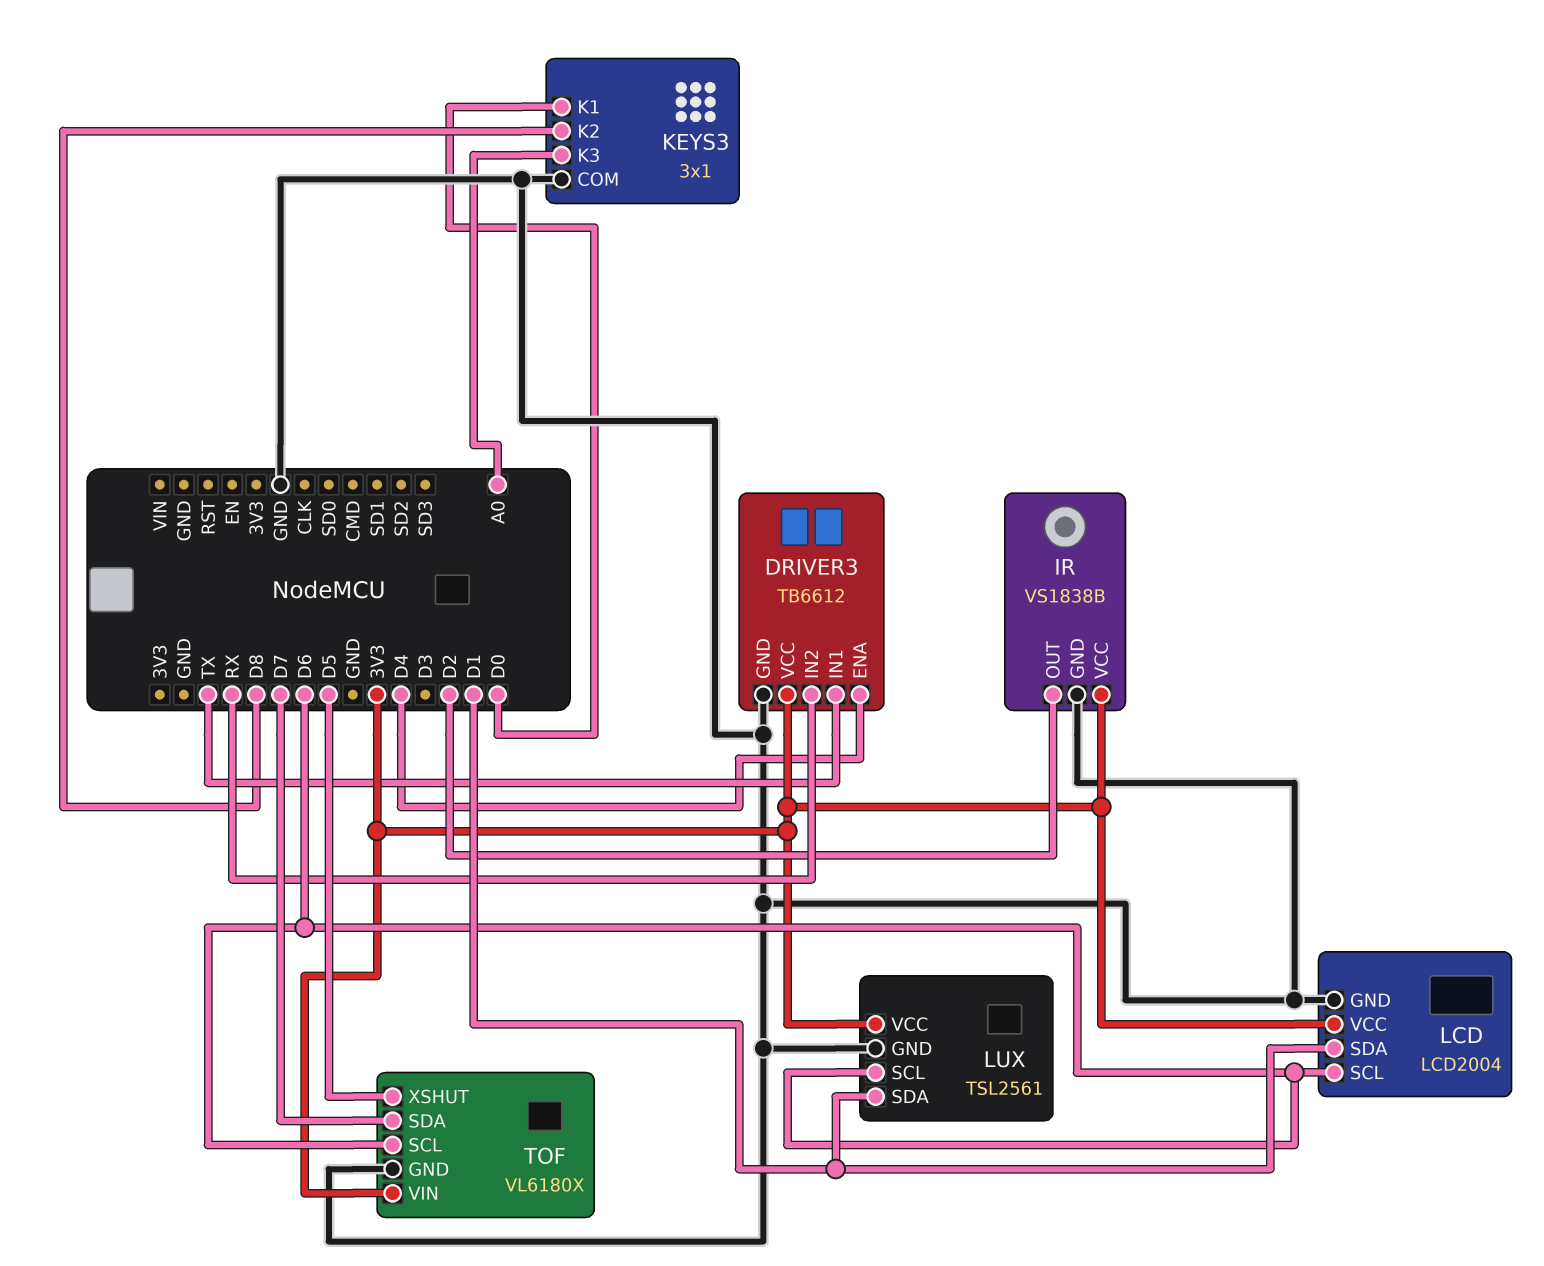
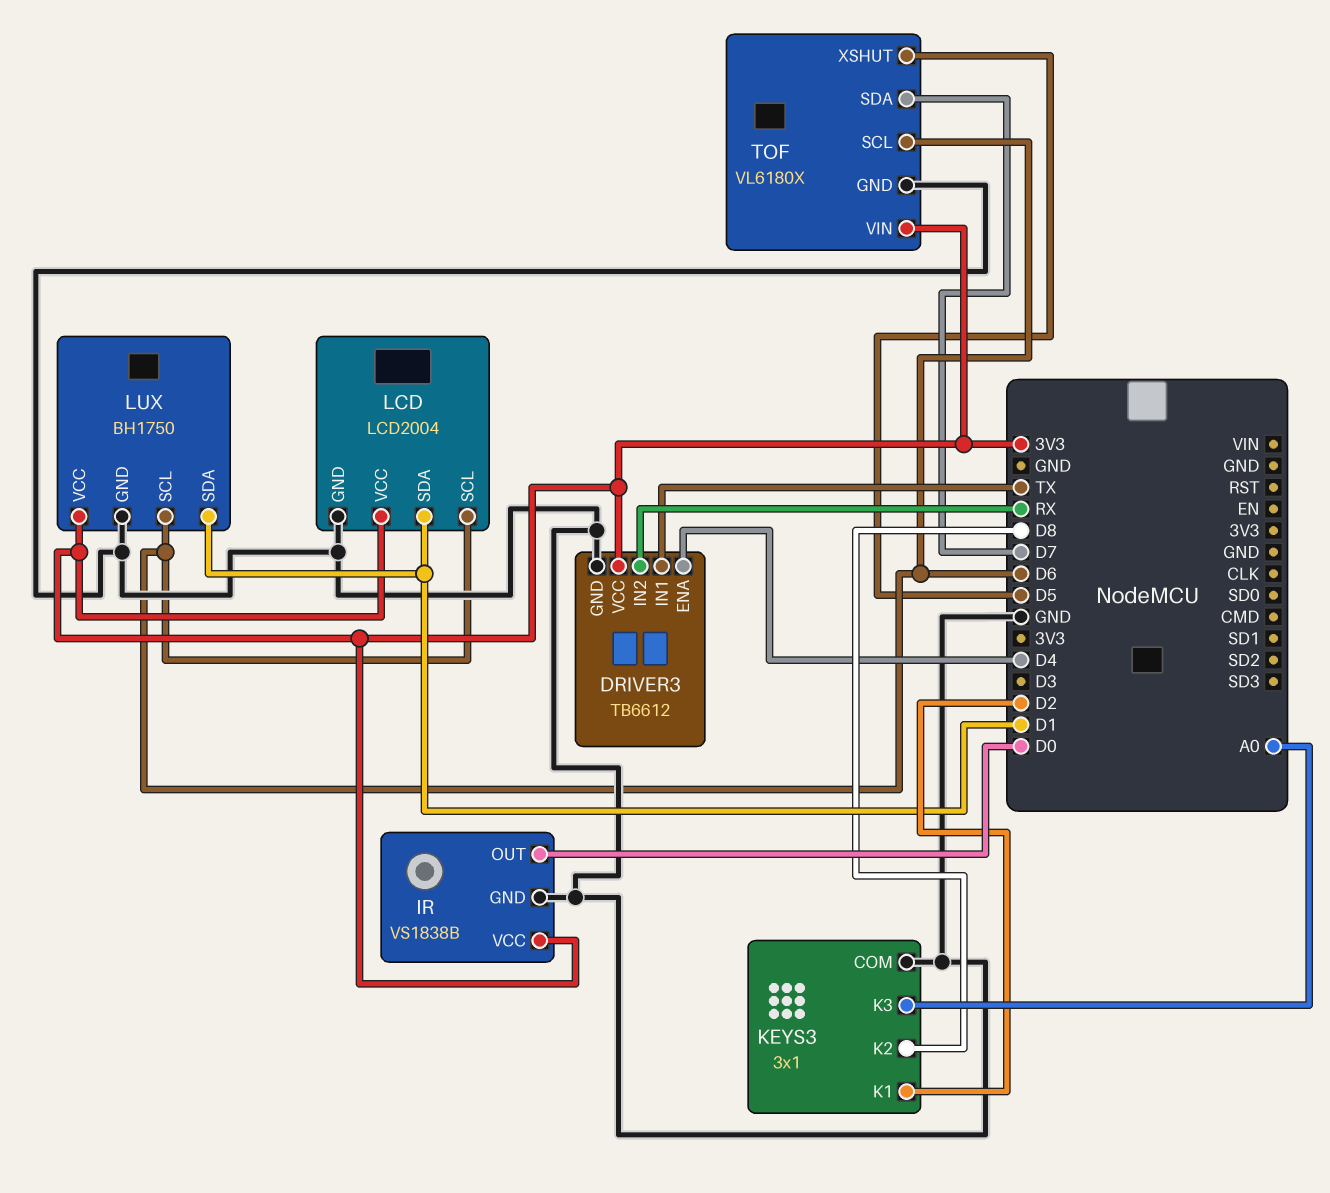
IR pin OUT: D2 -> D0
KEYS3 pin K1: D0 -> D2
LUX: TSL2561 -> BH1750

